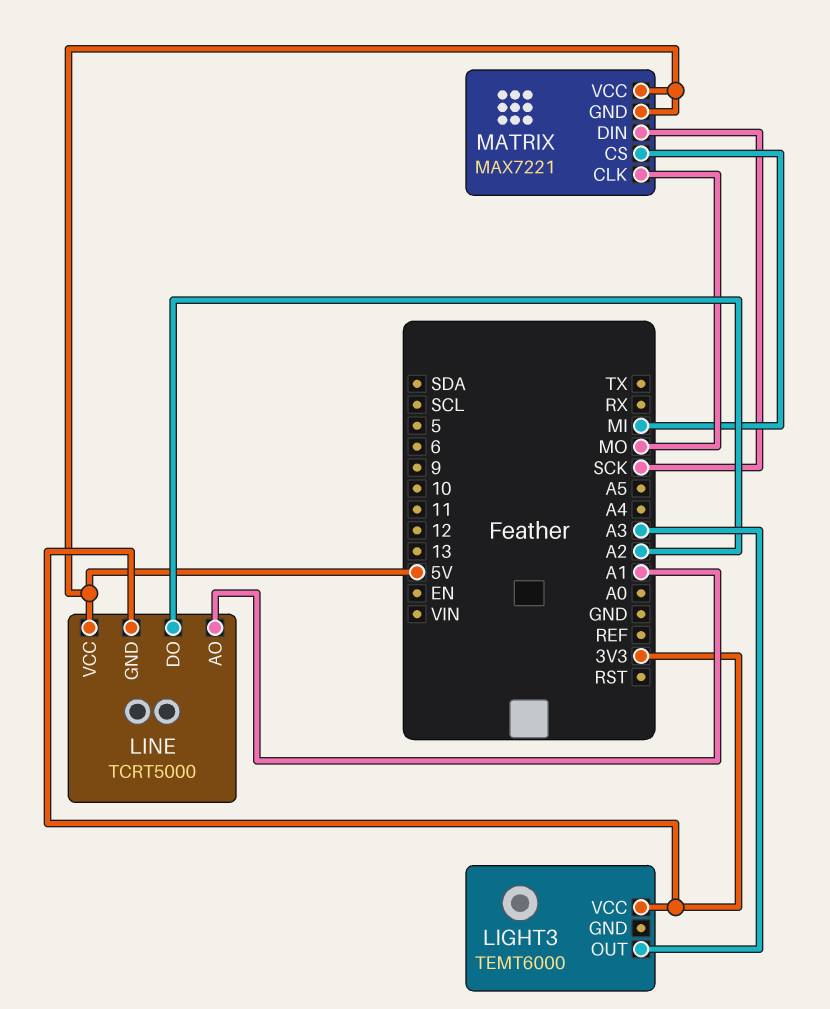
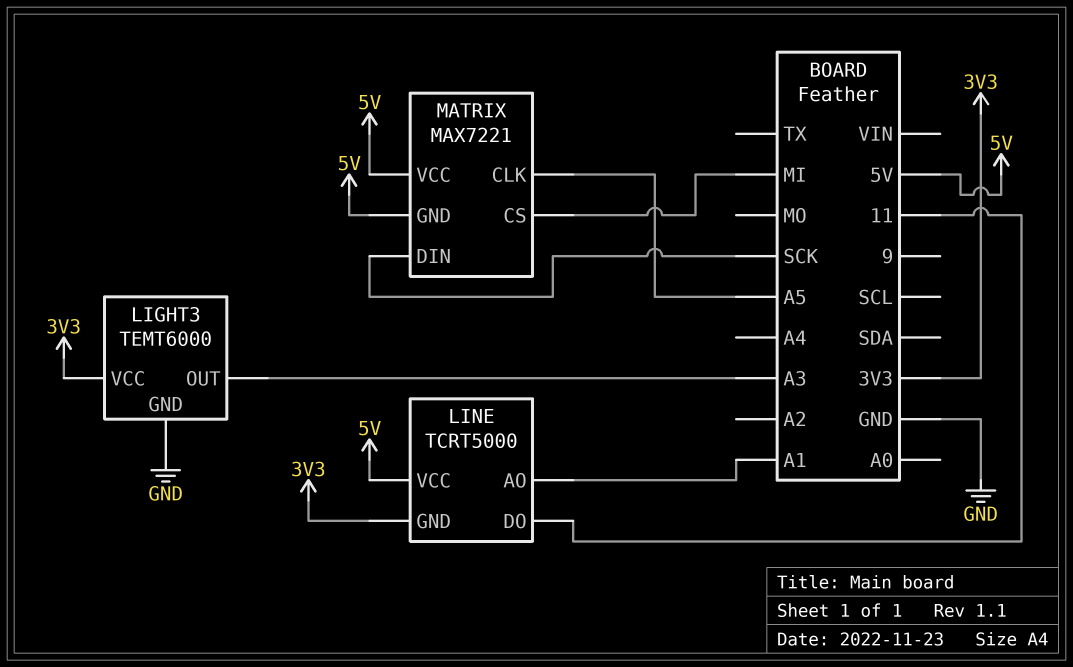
LIGHT3 pin GND: none -> GND
LINE pin DO: A2 -> 11
MATRIX pin CLK: MO -> A5

